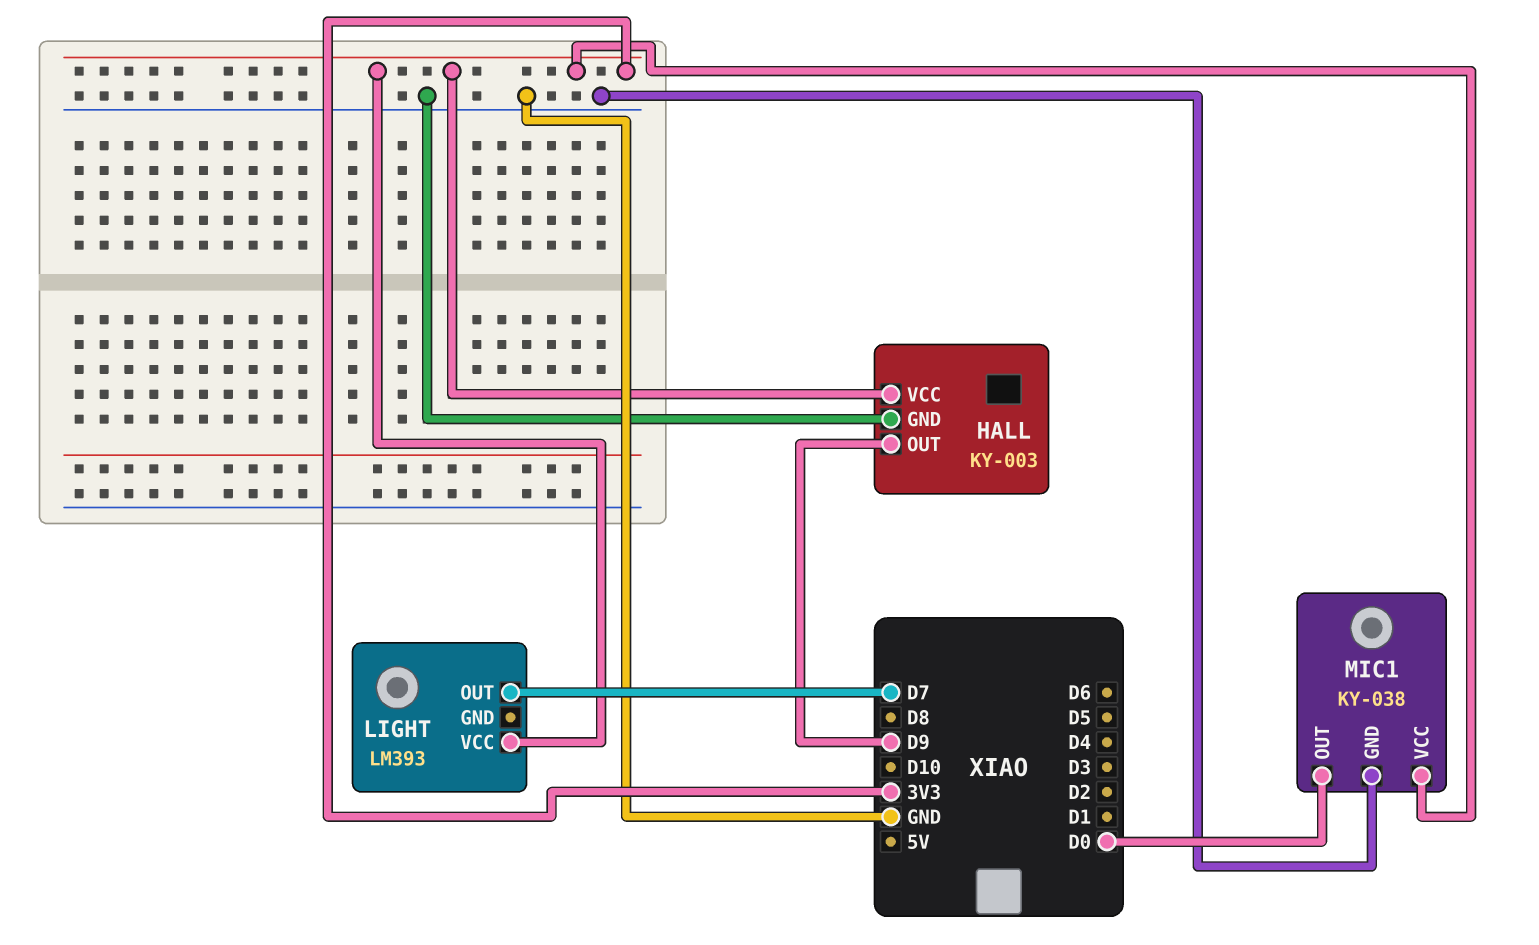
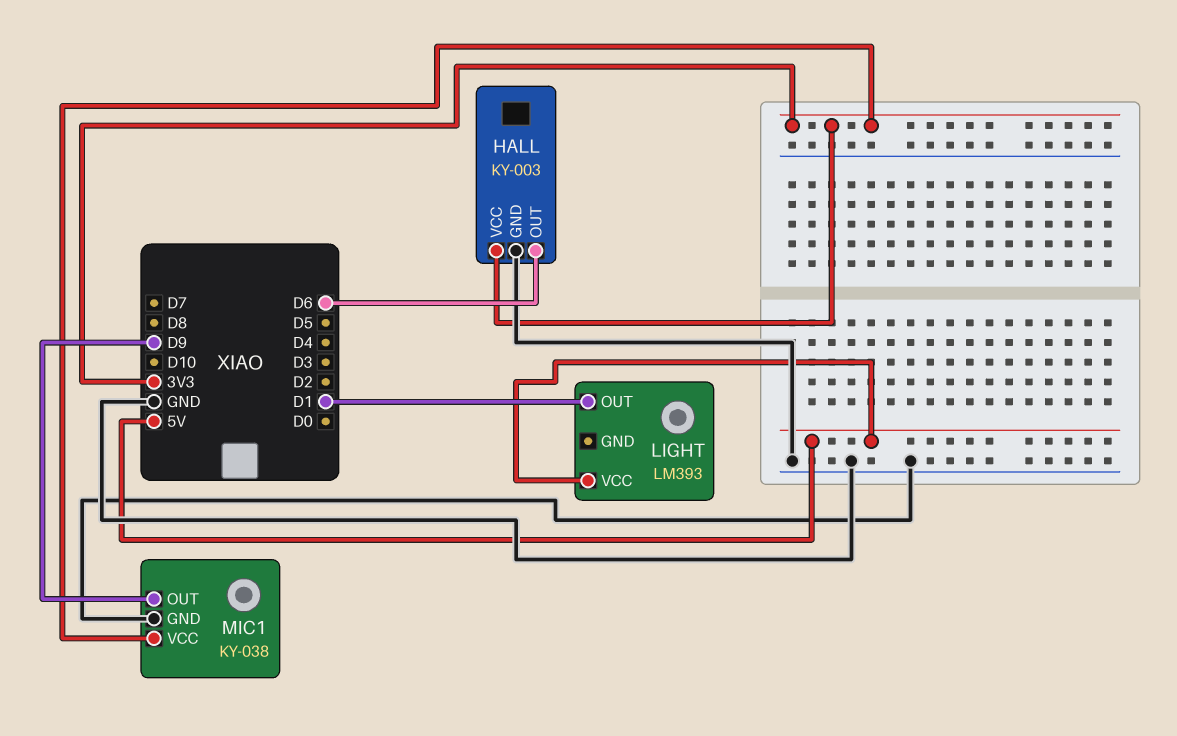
HALL pin OUT: D9 -> D6
LIGHT pin OUT: D7 -> D1
LIGHT pin VCC: 3V3 -> 5V
MIC1 pin OUT: D0 -> D9

